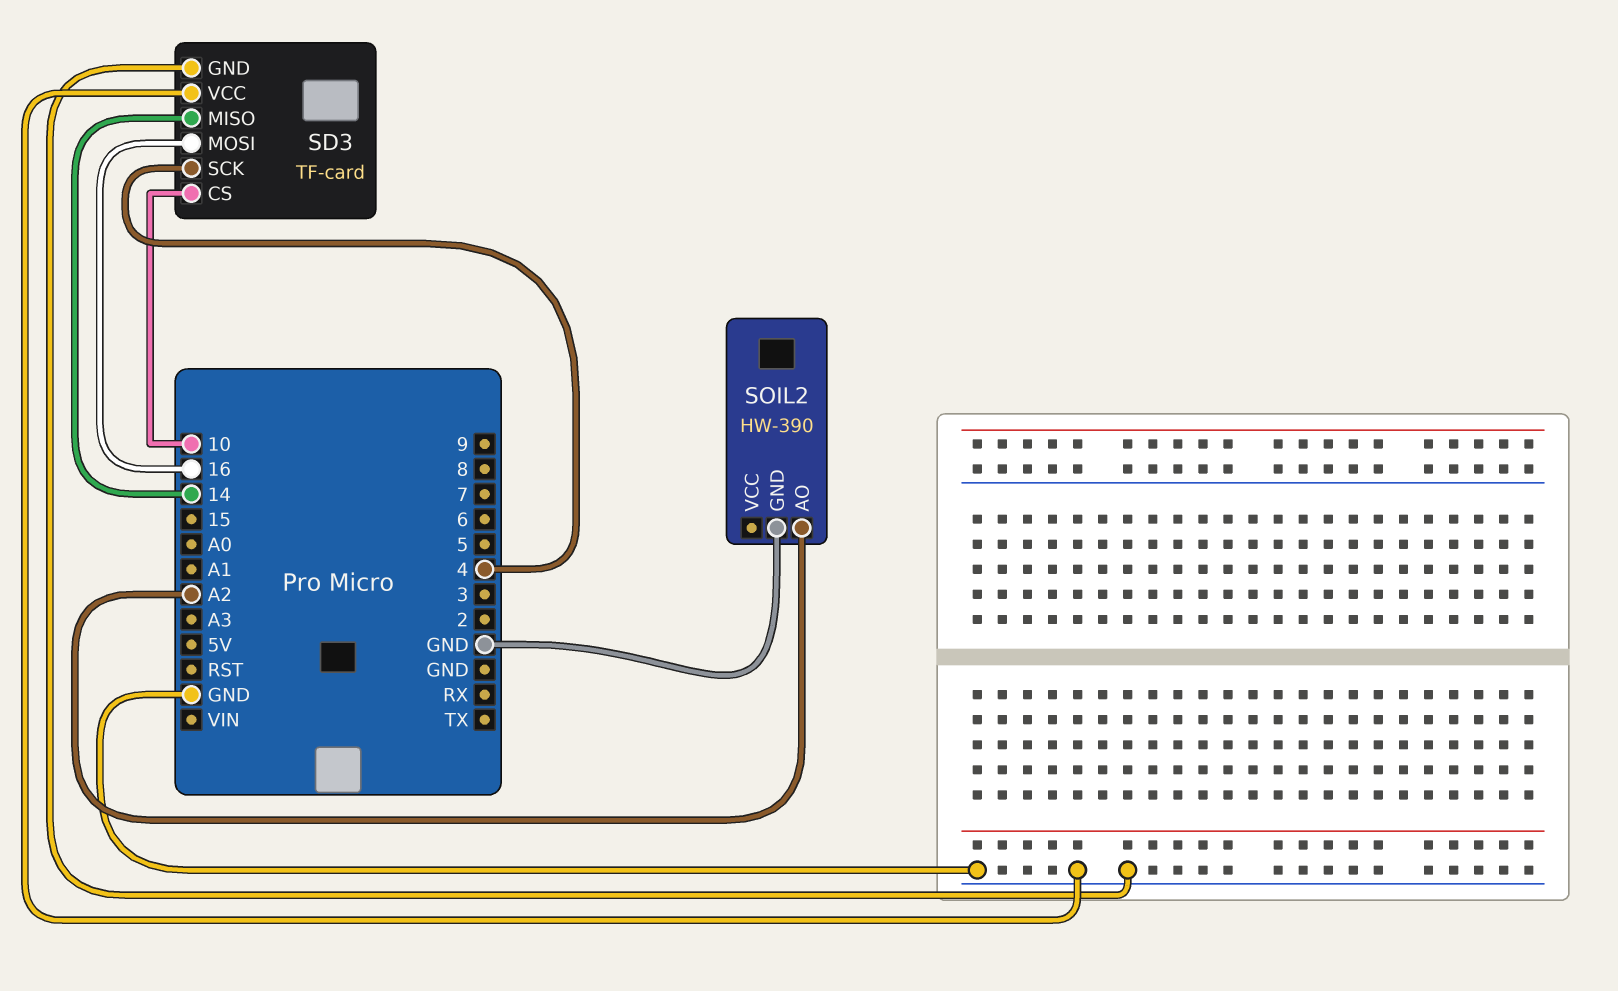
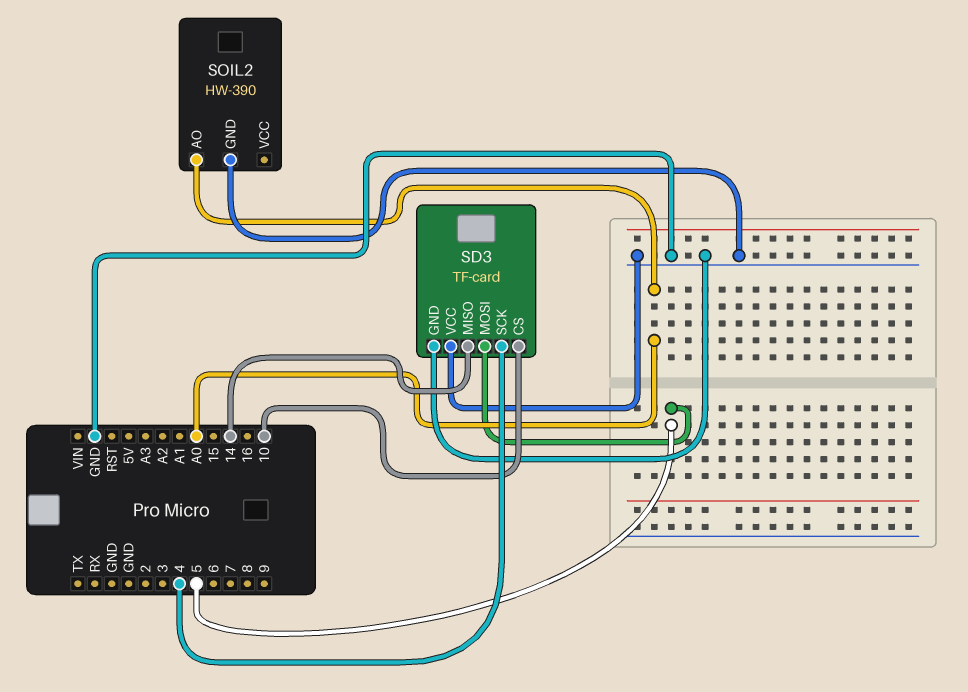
SD3 pin MOSI: 16 -> 5
SOIL2 pin AO: A2 -> A0

